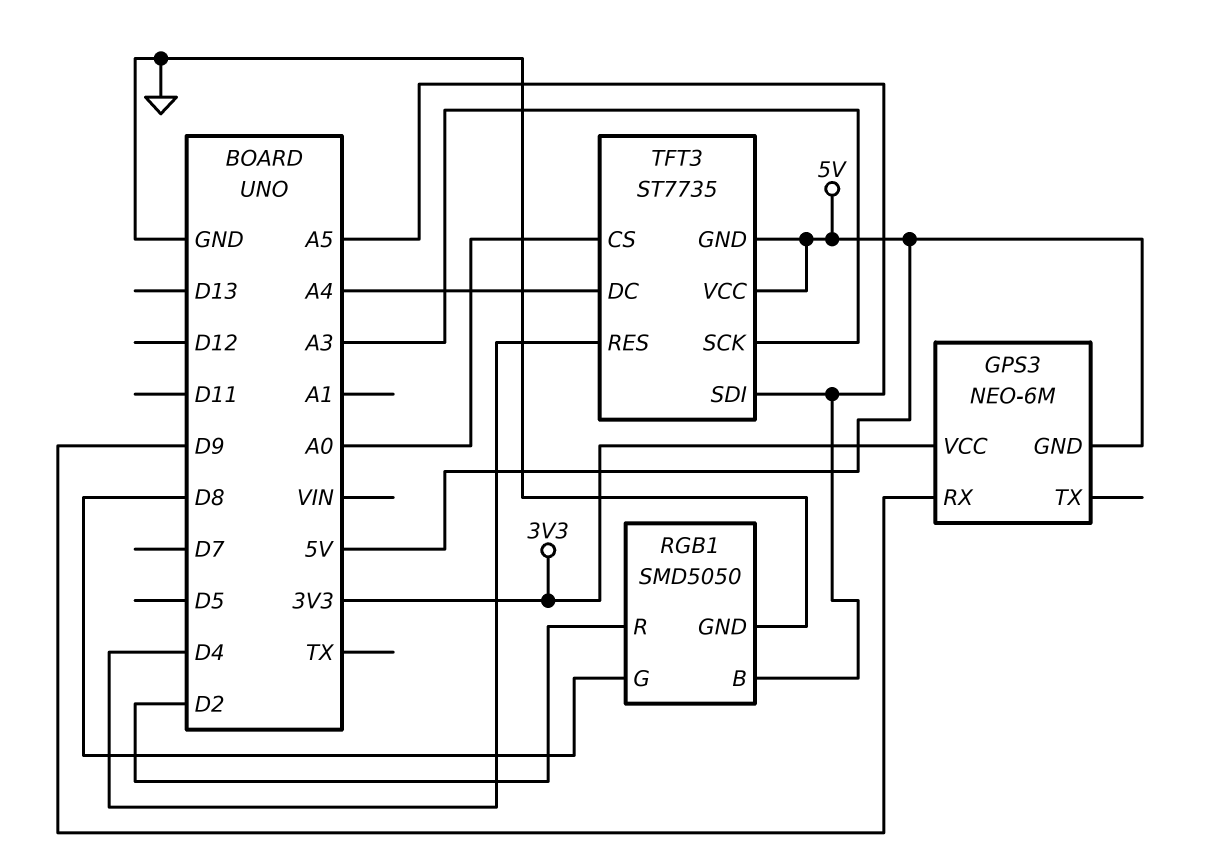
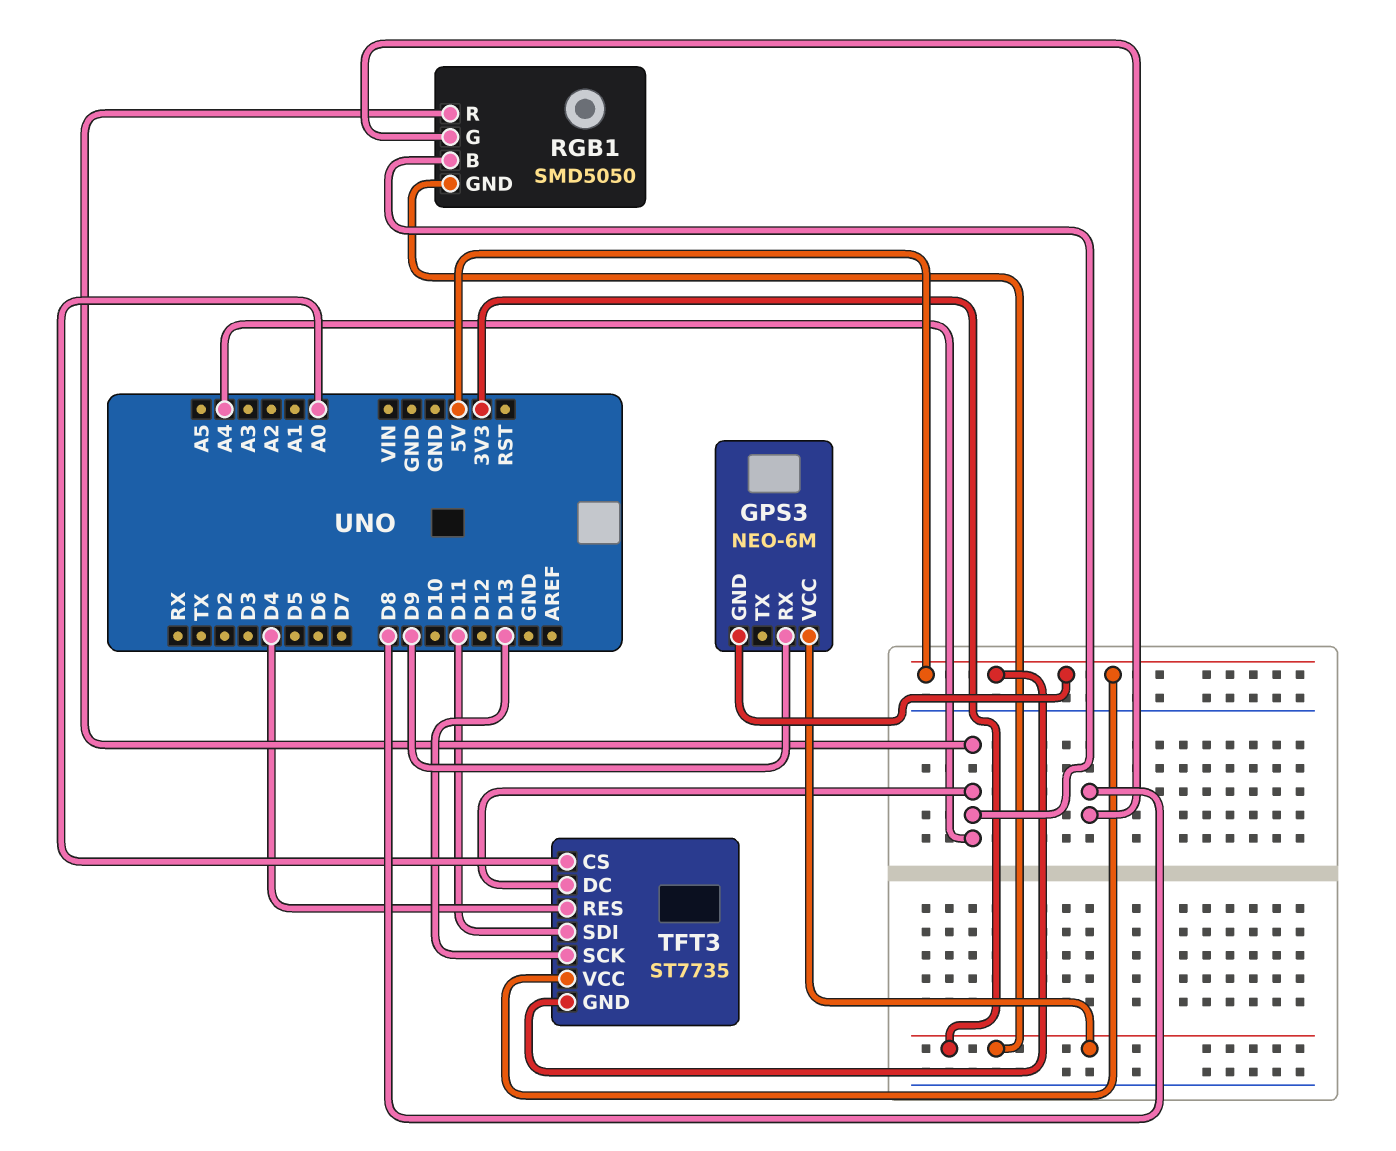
RGB1 pin B: A5 -> A4
RGB1 pin GND: GND -> 3V3
RGB1 pin R: D2 -> A4
TFT3 pin SCK: A3 -> D13
TFT3 pin SDI: A5 -> D11

